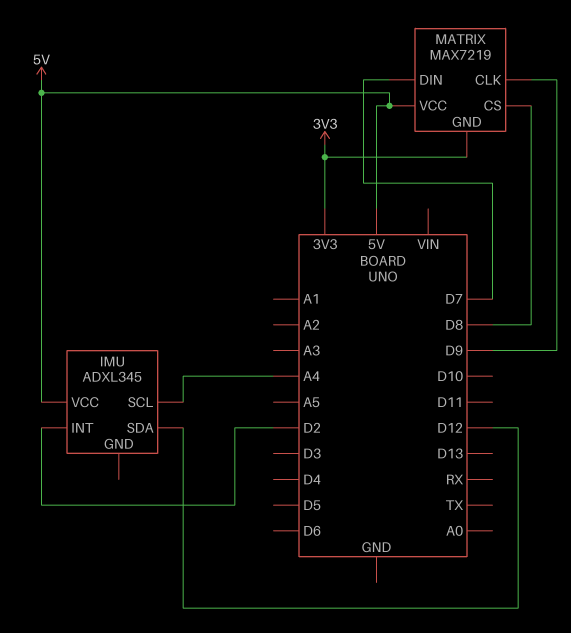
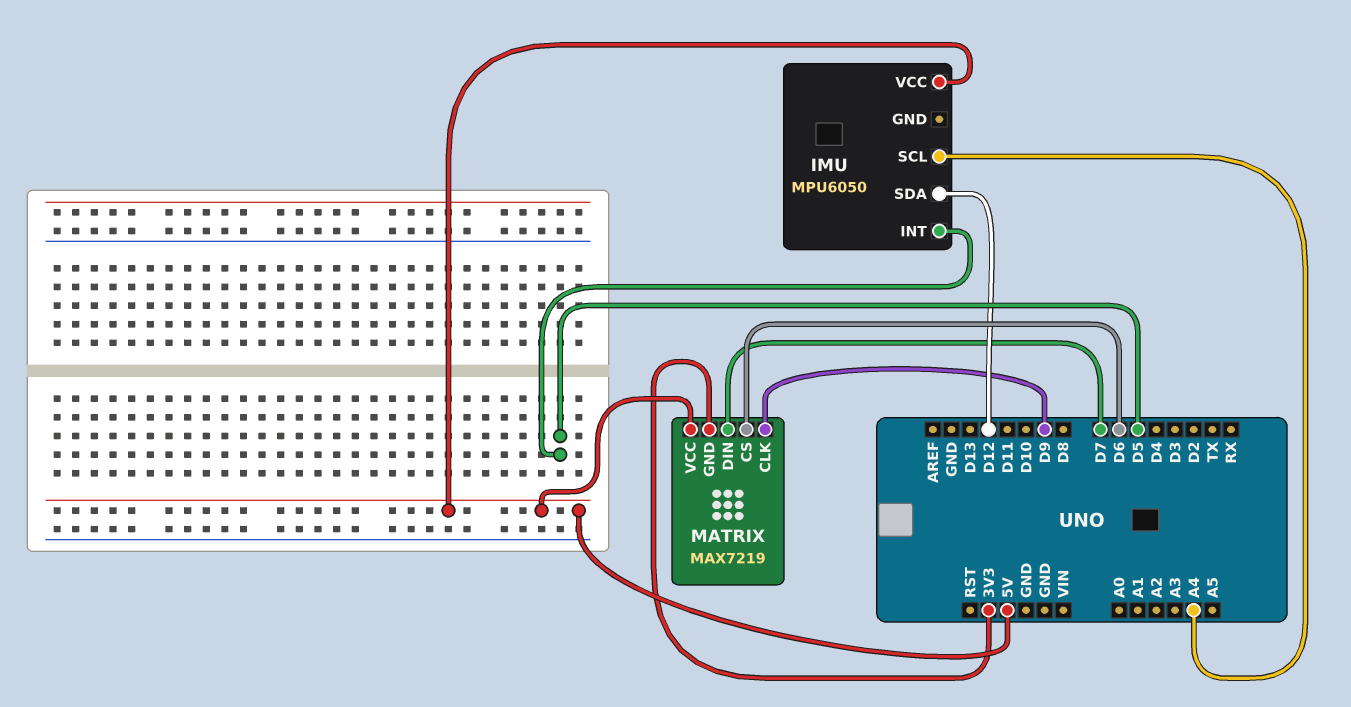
IMU: ADXL345 -> MPU6050
IMU pin INT: D2 -> D5
MATRIX pin CS: D8 -> D6

